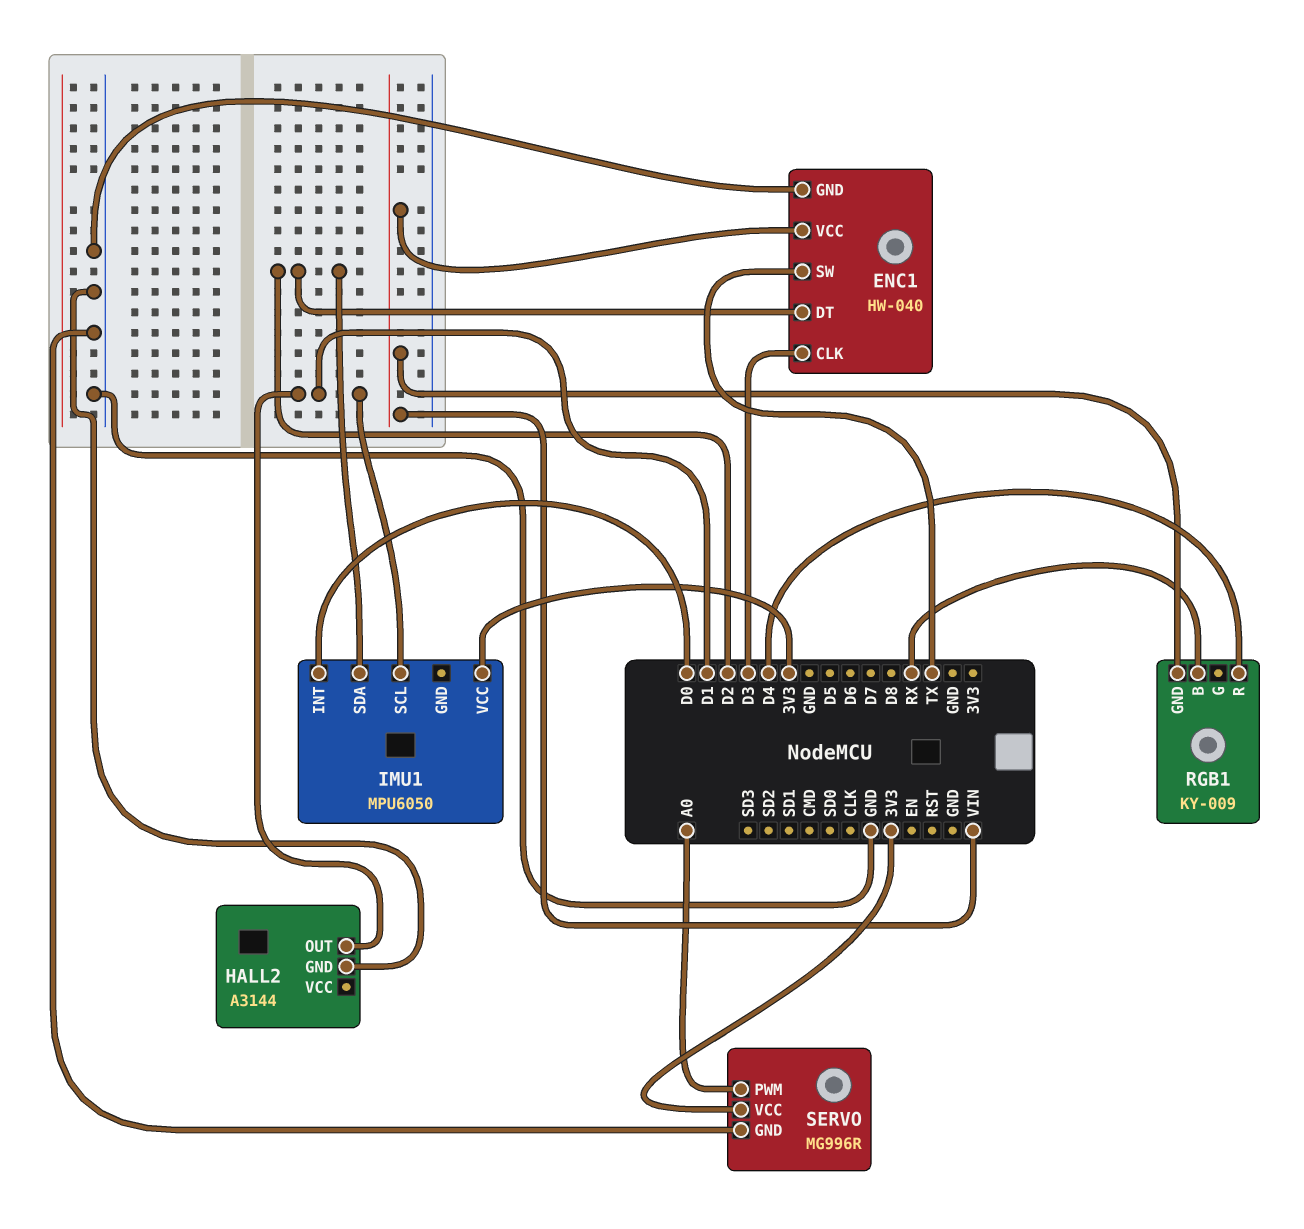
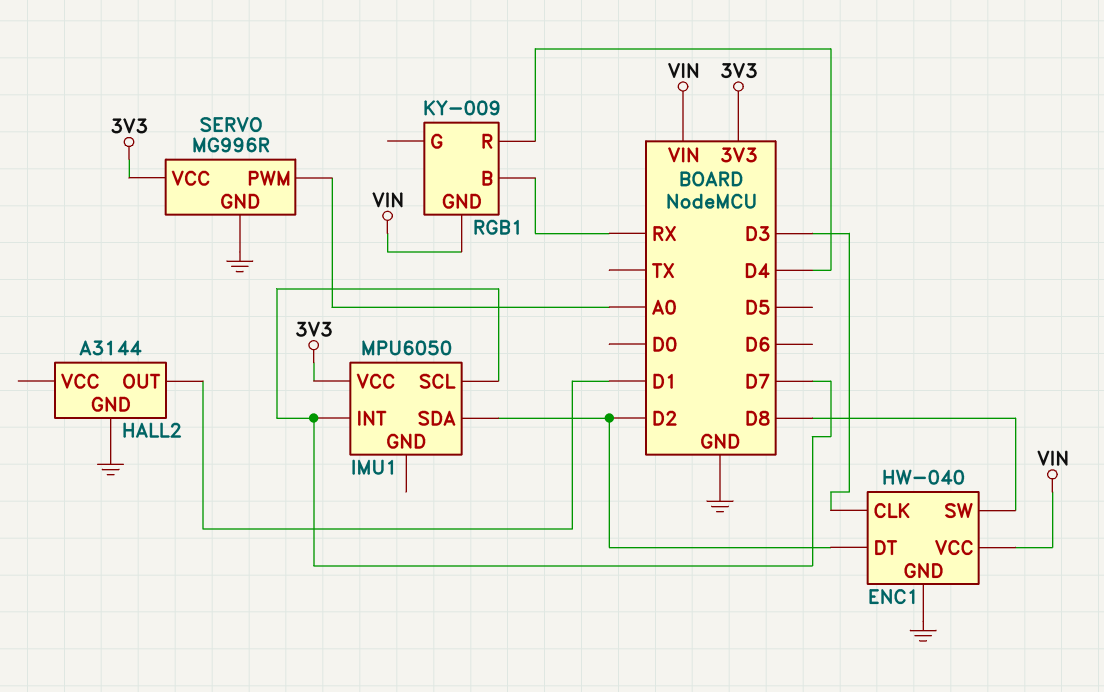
ENC1 pin SW: TX -> D8
IMU1 pin INT: D0 -> D7
IMU1 pin SCL: D1 -> D7

